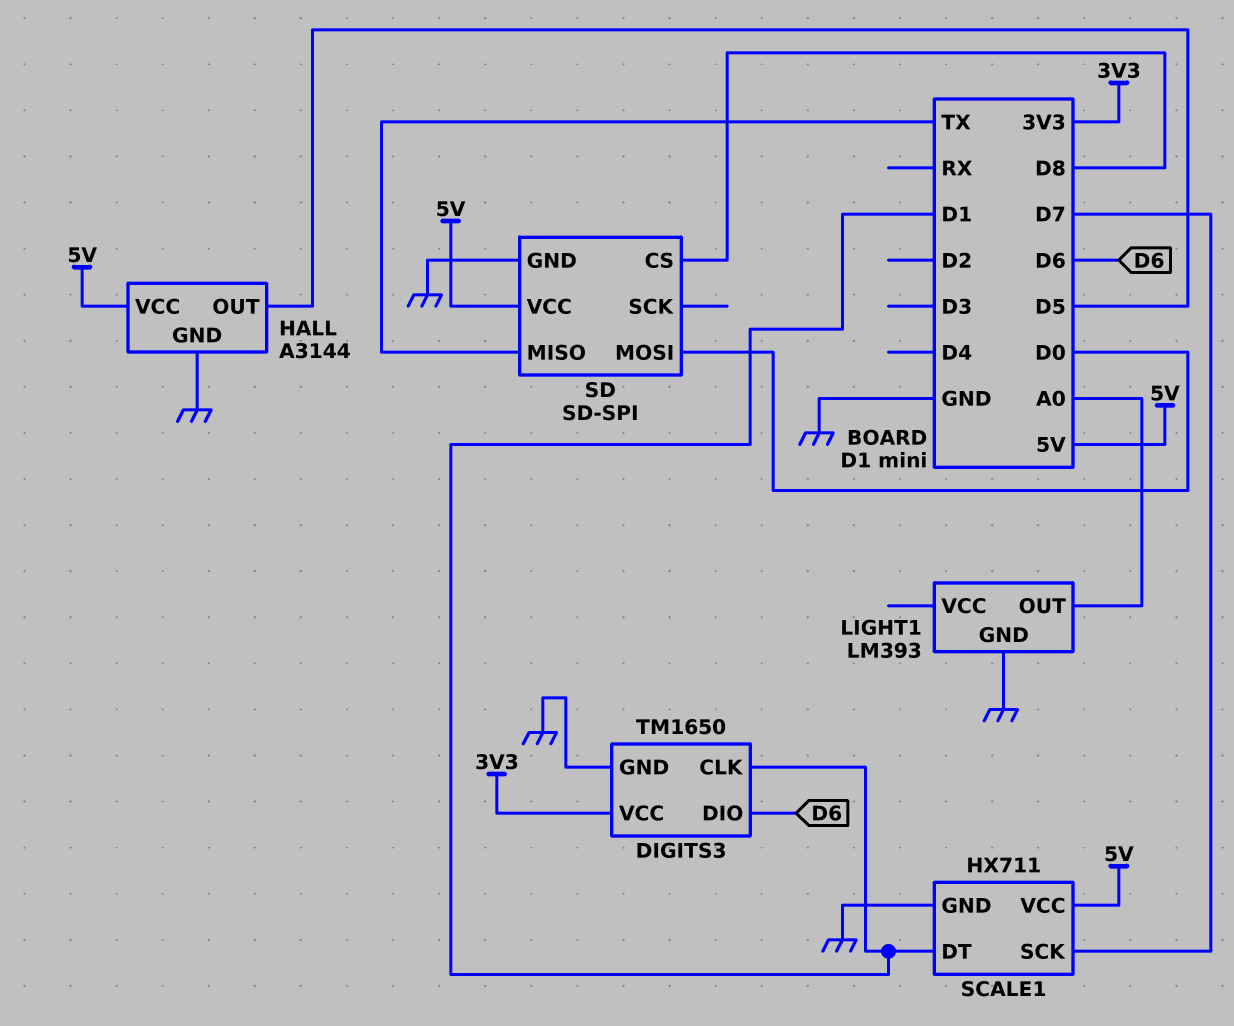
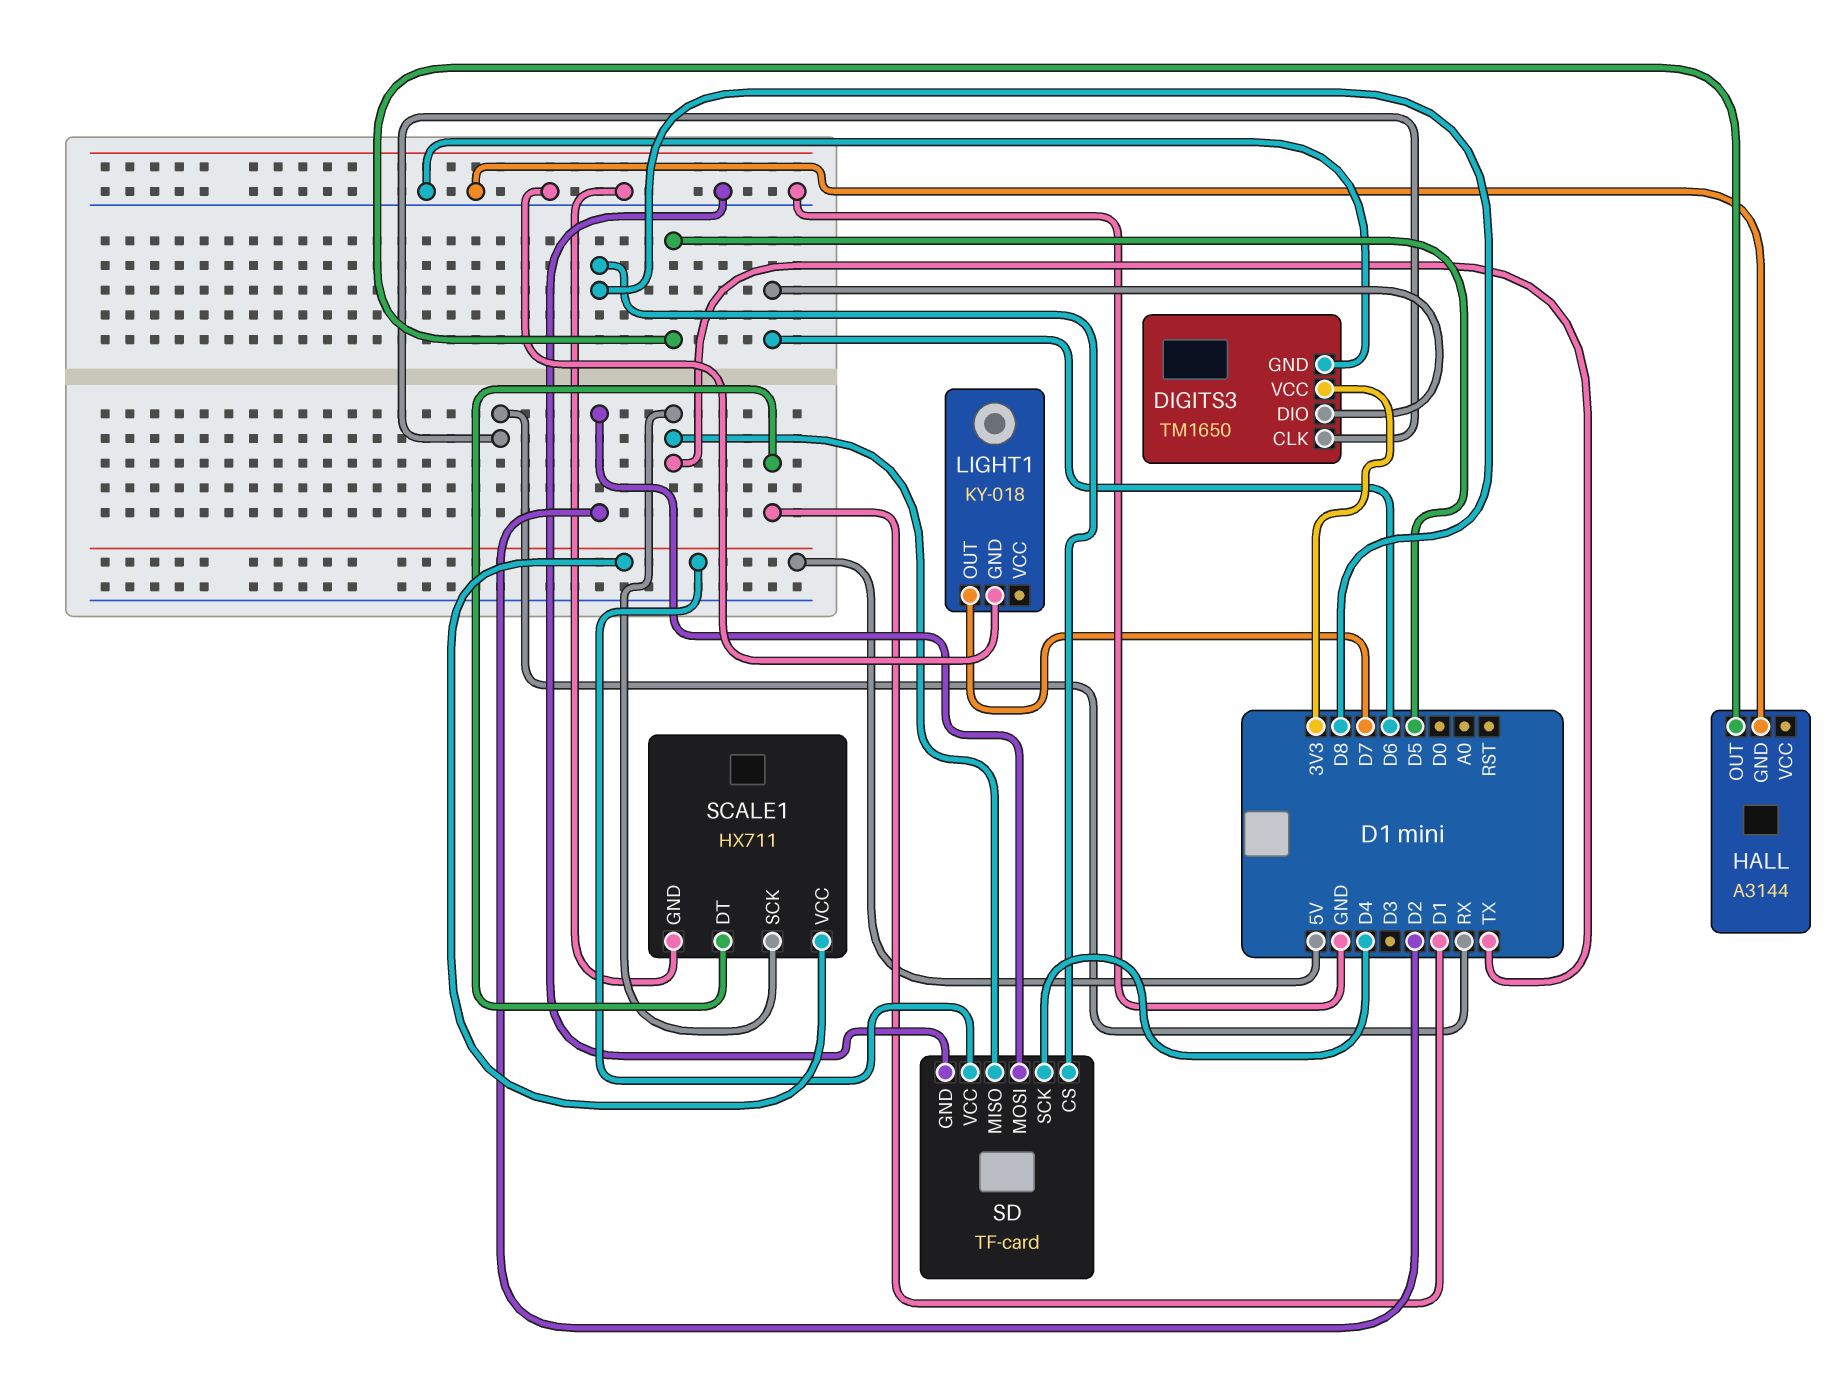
DIGITS3 pin CLK: D1 -> RX
HALL pin VCC: 5V -> none
LIGHT1: LM393 -> KY-018
LIGHT1 pin OUT: A0 -> D7
SCALE1 pin SCK: D7 -> TX
SD: SD-SPI -> TF-card
SD pin MOSI: D0 -> D2
SD pin SCK: none -> D4

